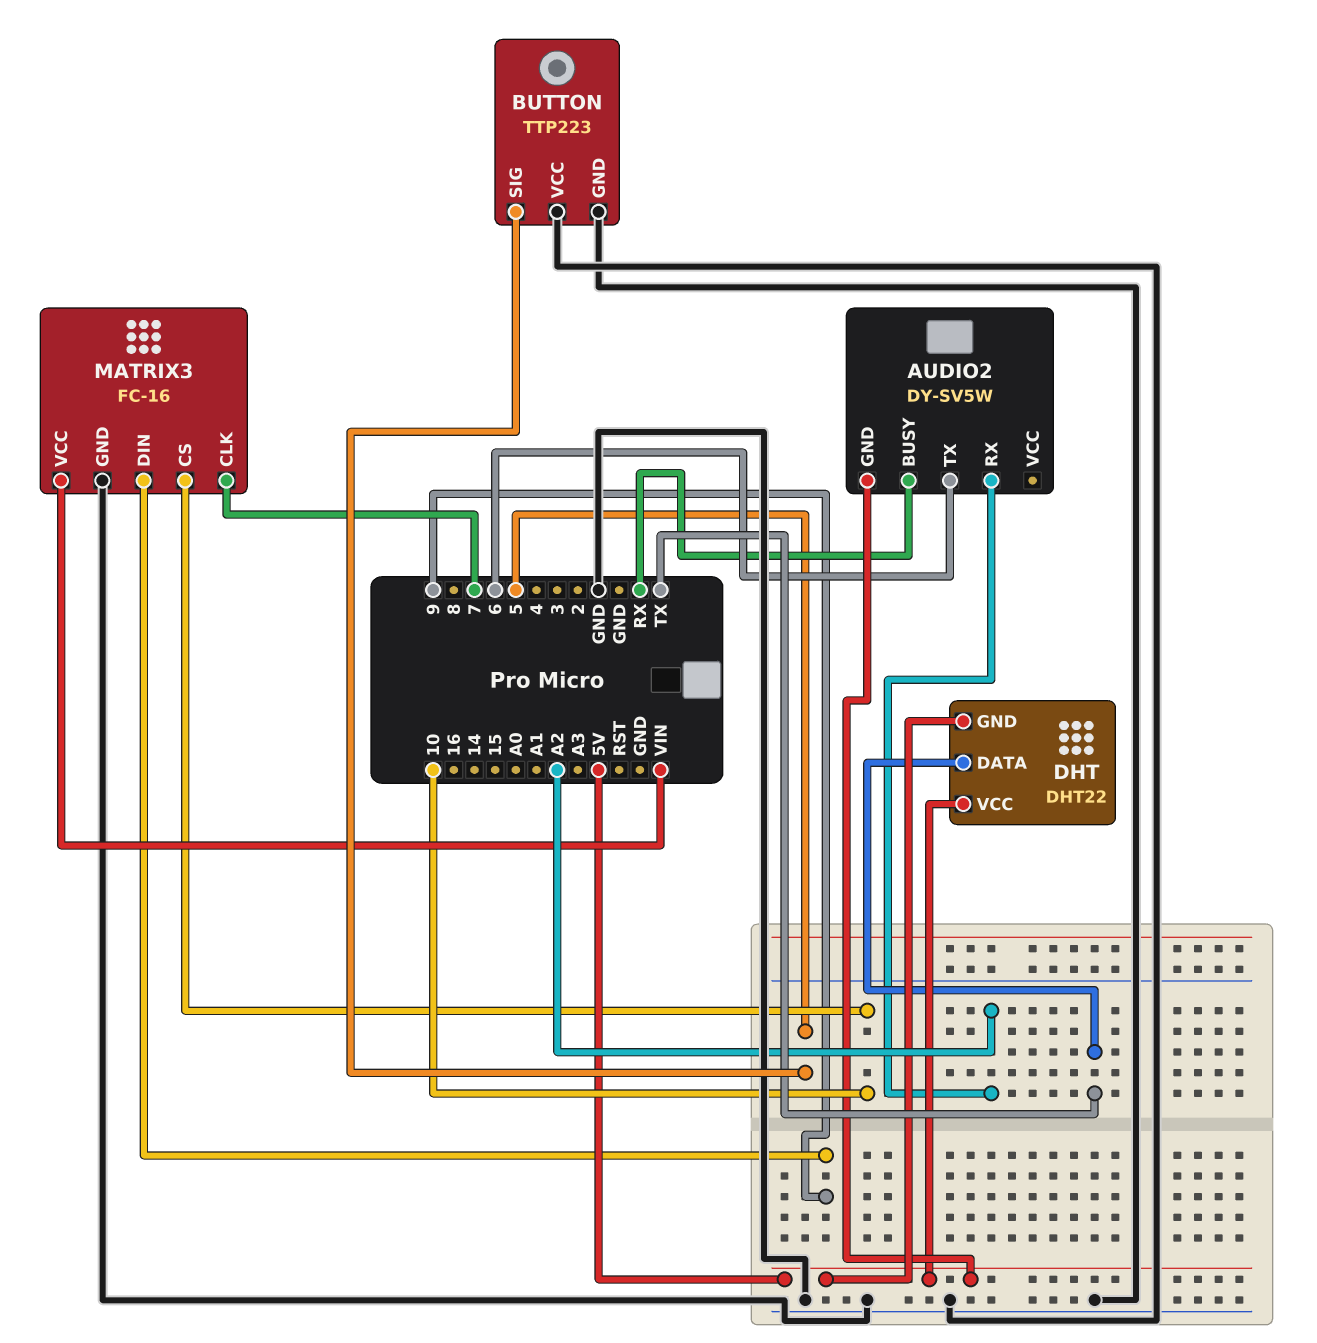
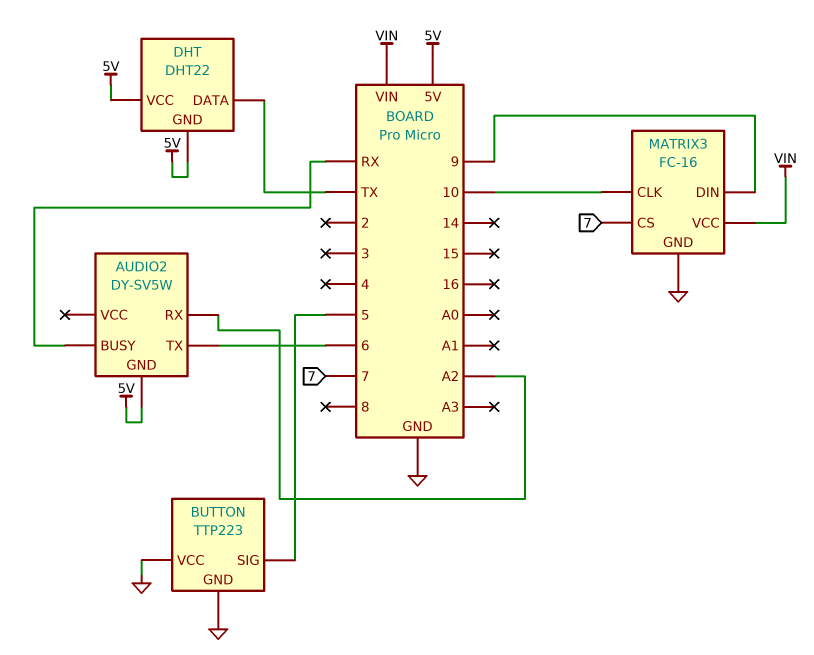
MATRIX3 pin CLK: 7 -> 10
MATRIX3 pin CS: 10 -> 7

